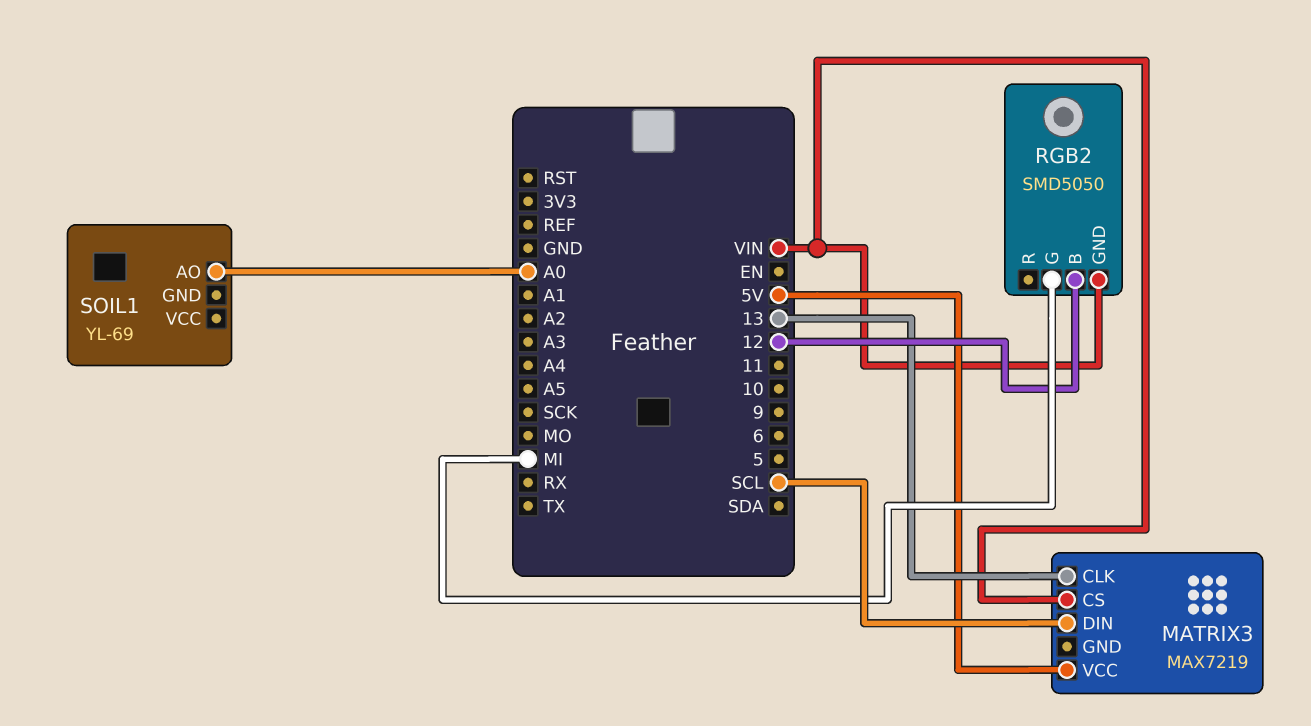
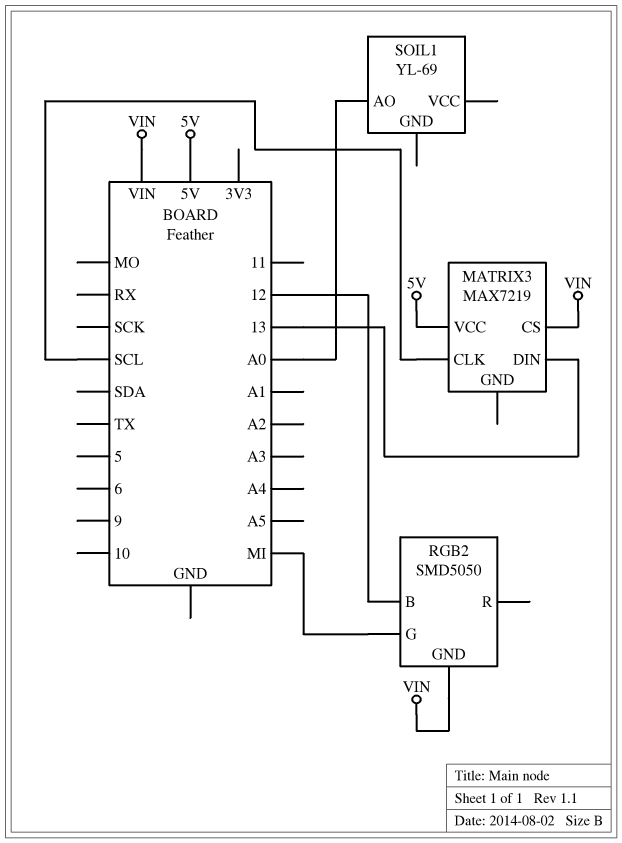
MATRIX3 pin CLK: 13 -> SCL
MATRIX3 pin DIN: SCL -> 13

